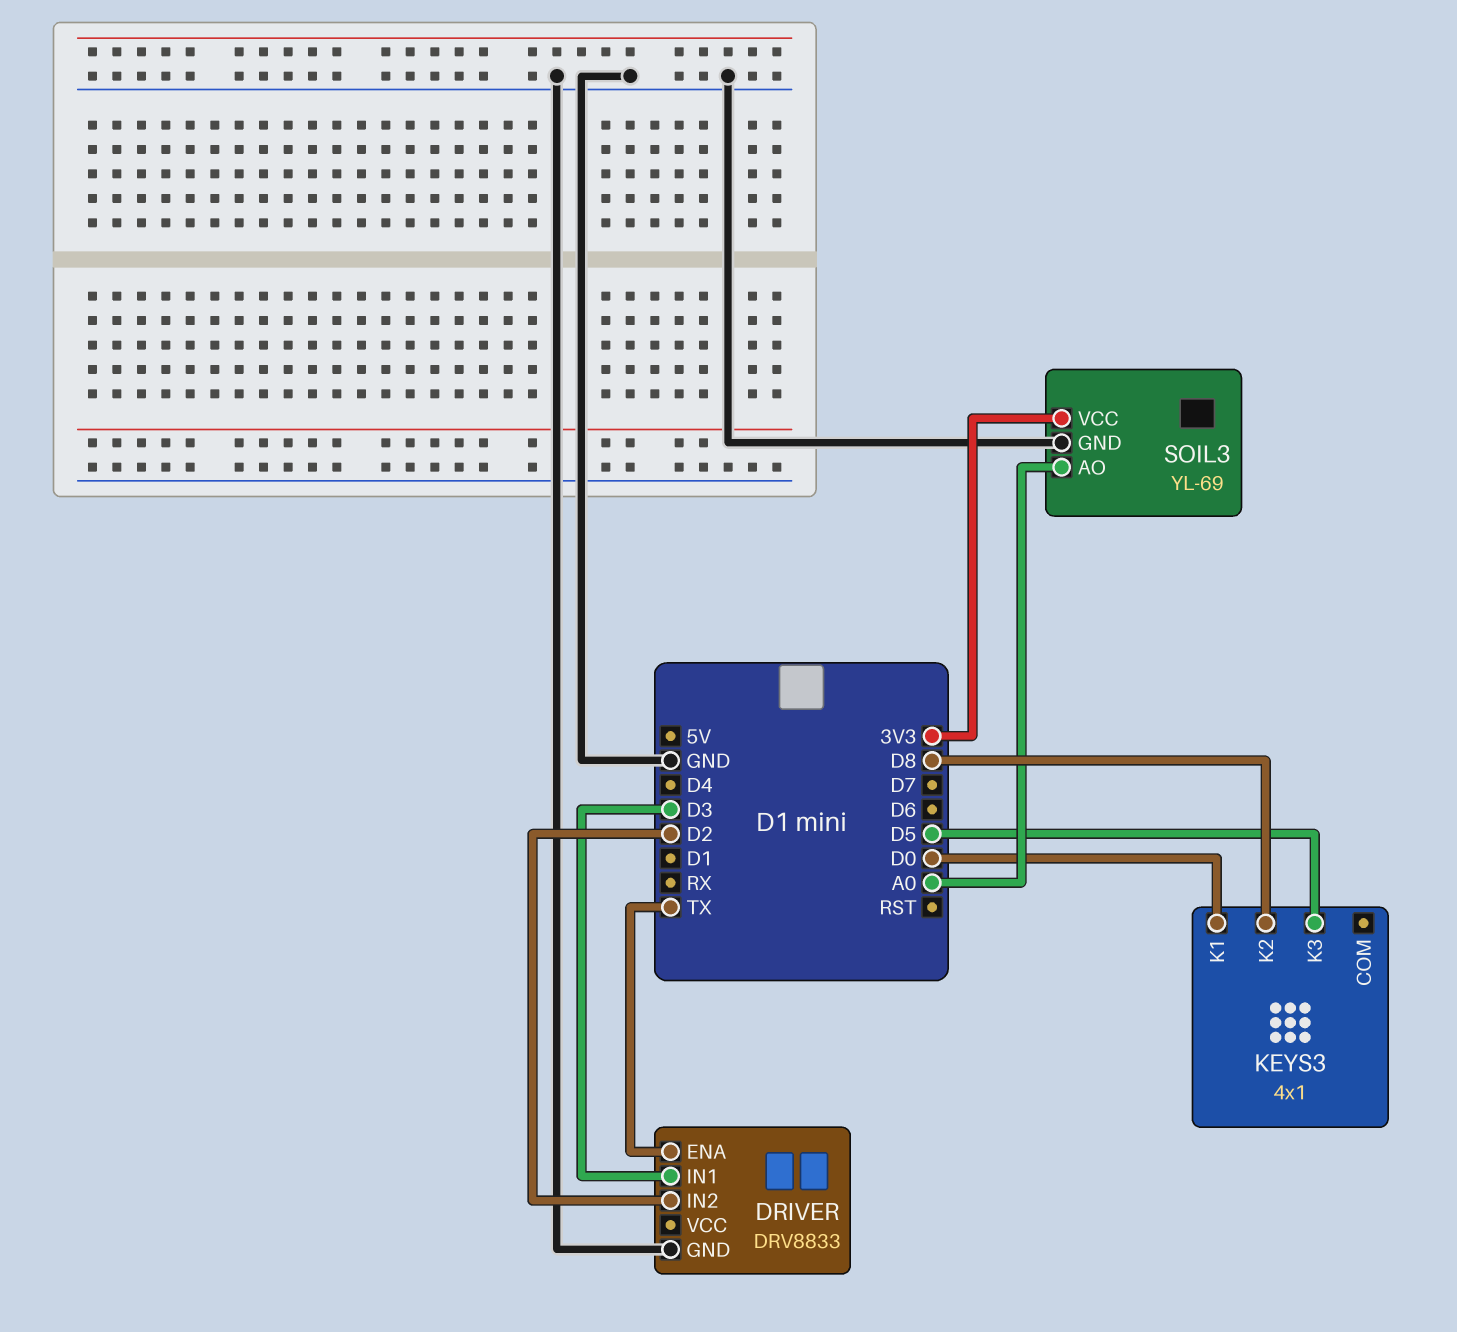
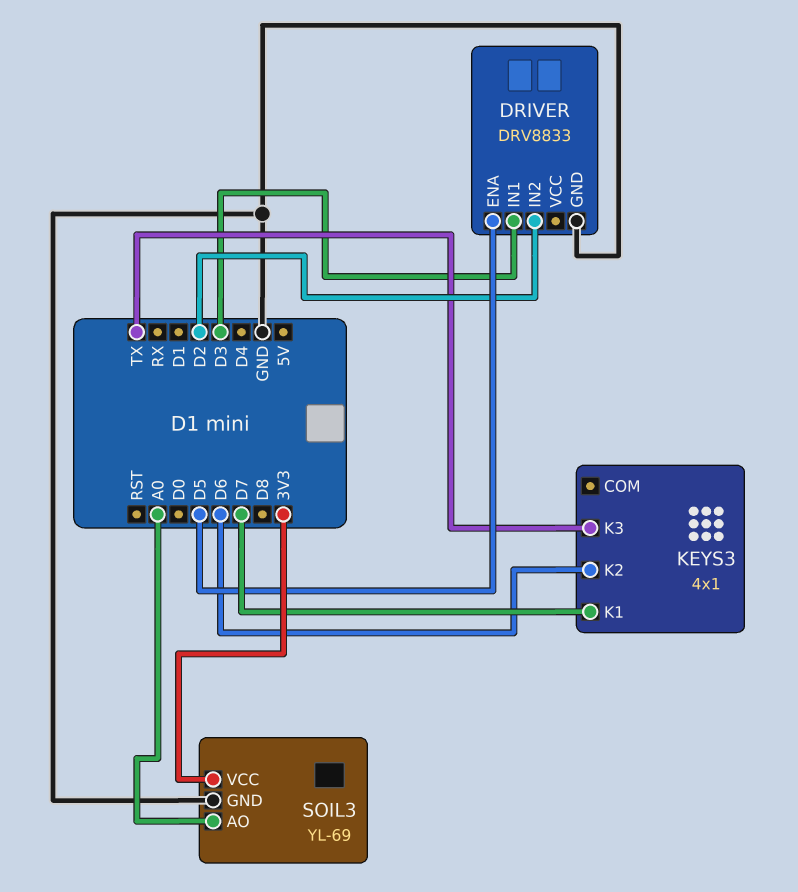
DRIVER pin ENA: TX -> D5
KEYS3 pin K1: D0 -> D7
KEYS3 pin K2: D8 -> D6
KEYS3 pin K3: D5 -> TX

